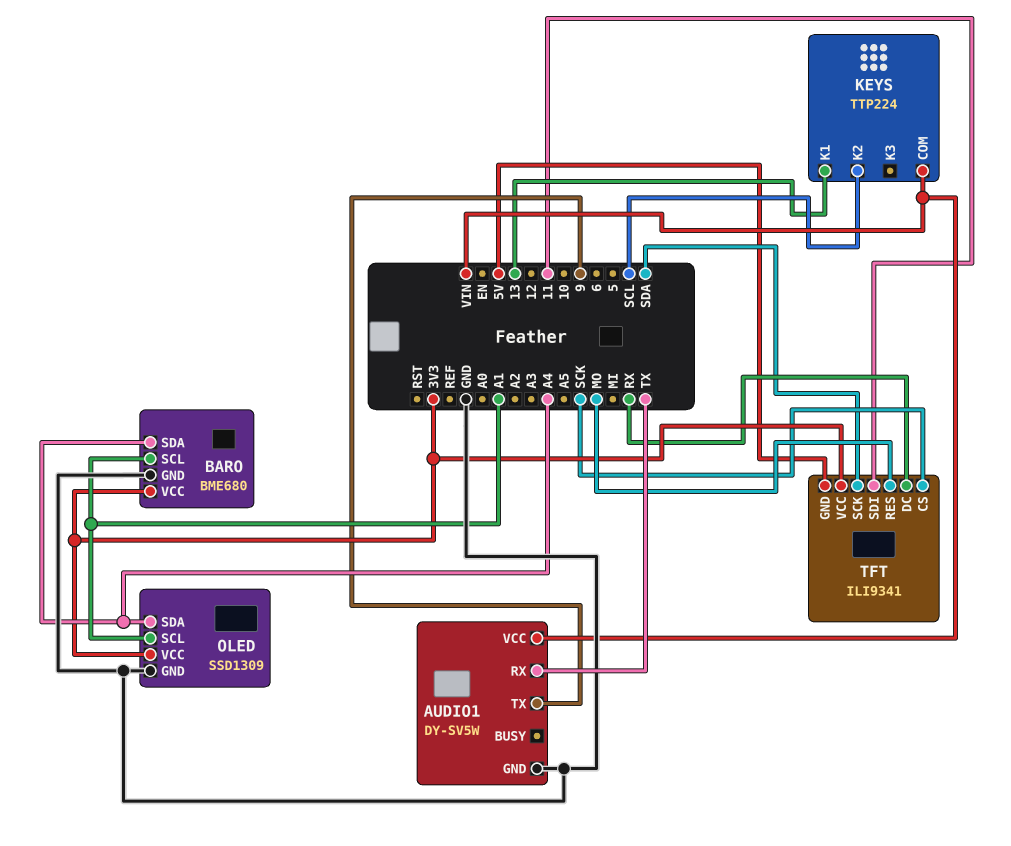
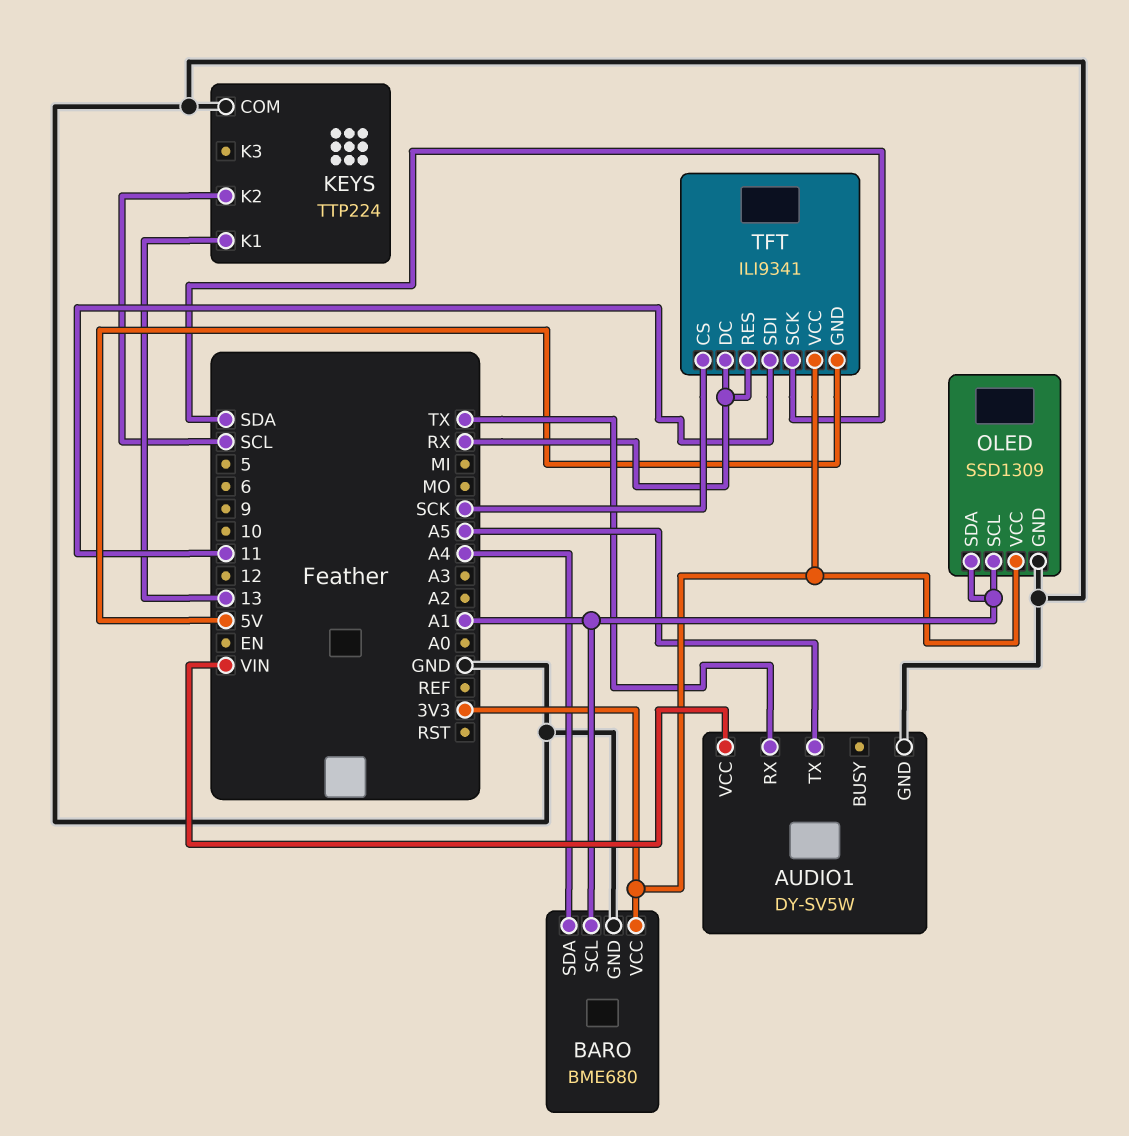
AUDIO1 pin TX: 9 -> A5
KEYS pin COM: VIN -> GND
OLED pin SDA: A4 -> A1
TFT pin RES: MO -> RX

